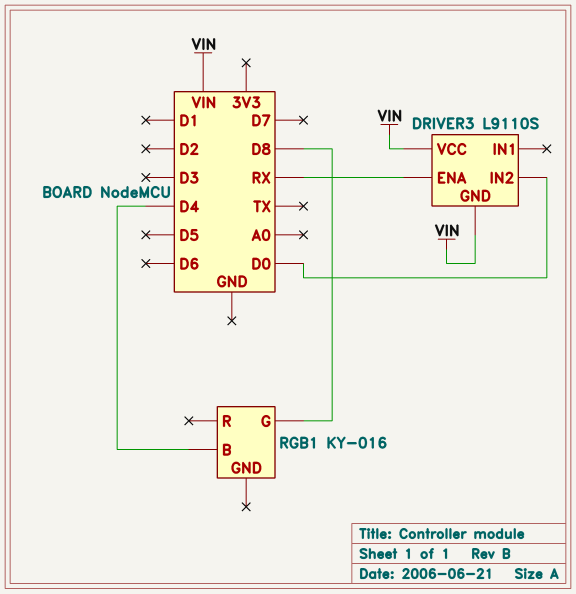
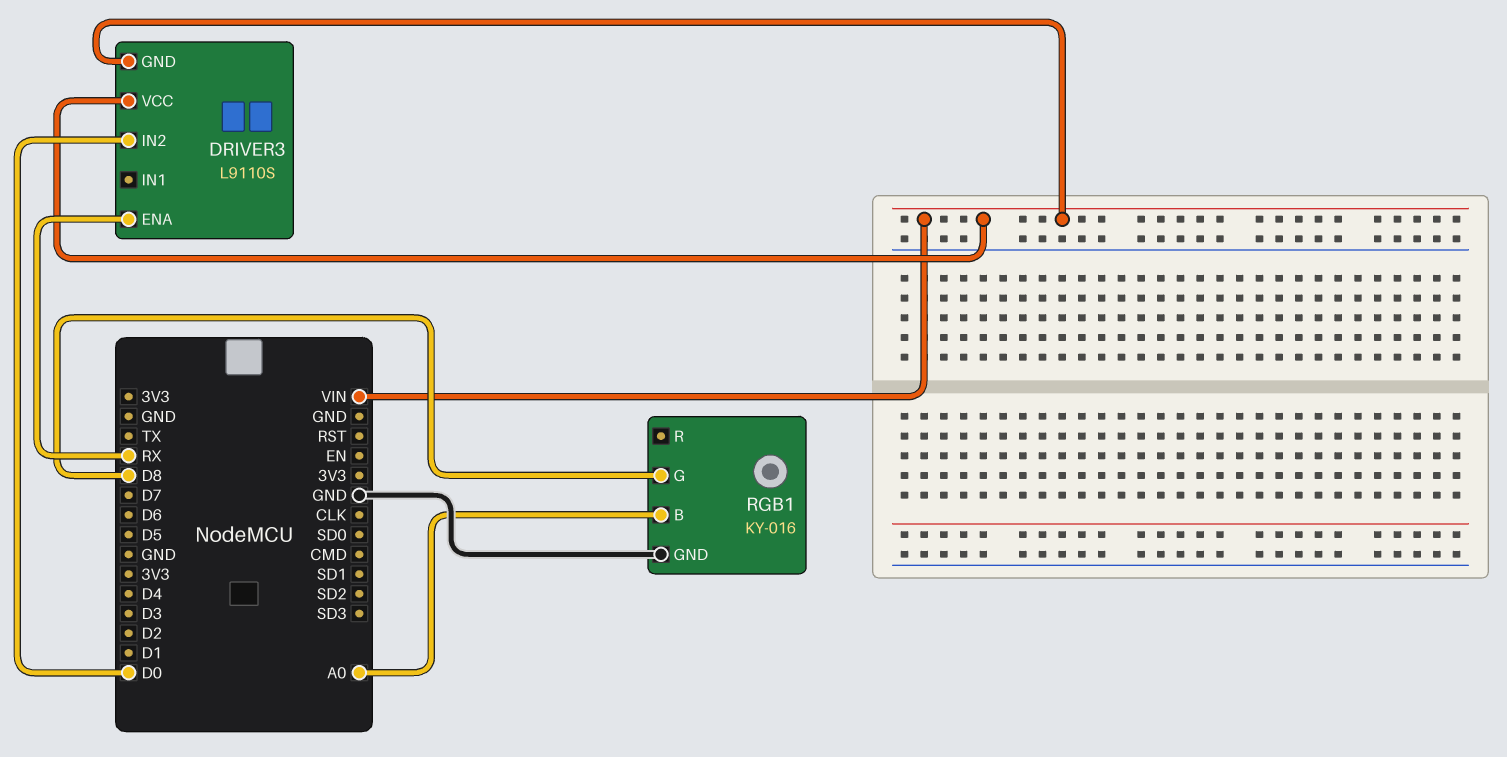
RGB1 pin B: D4 -> A0
RGB1 pin GND: none -> GND

